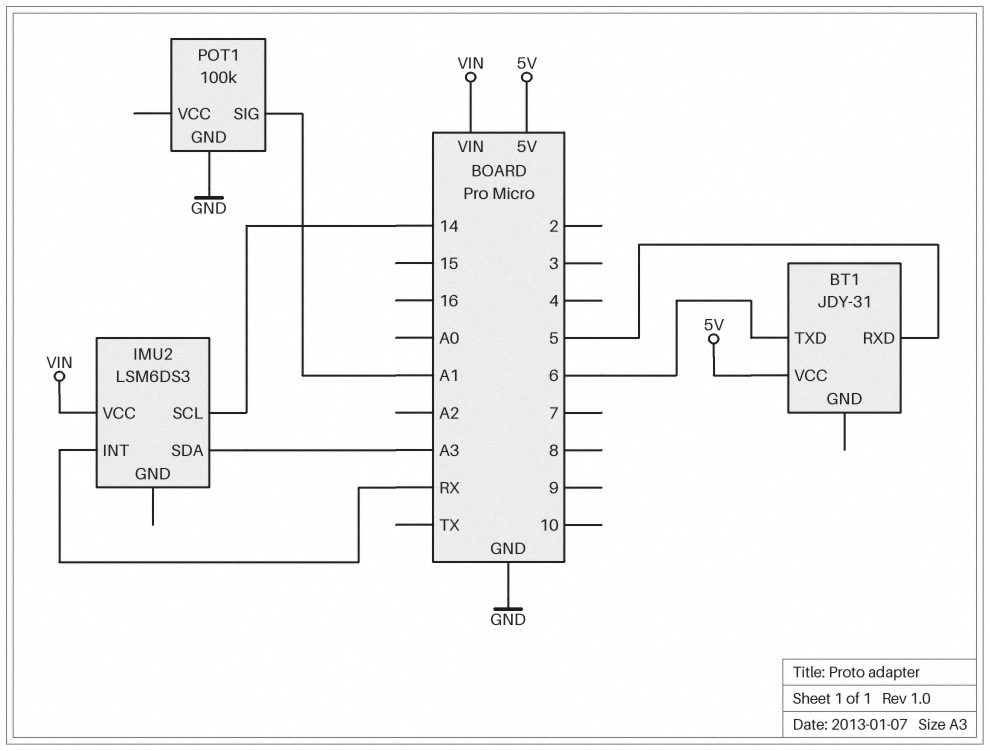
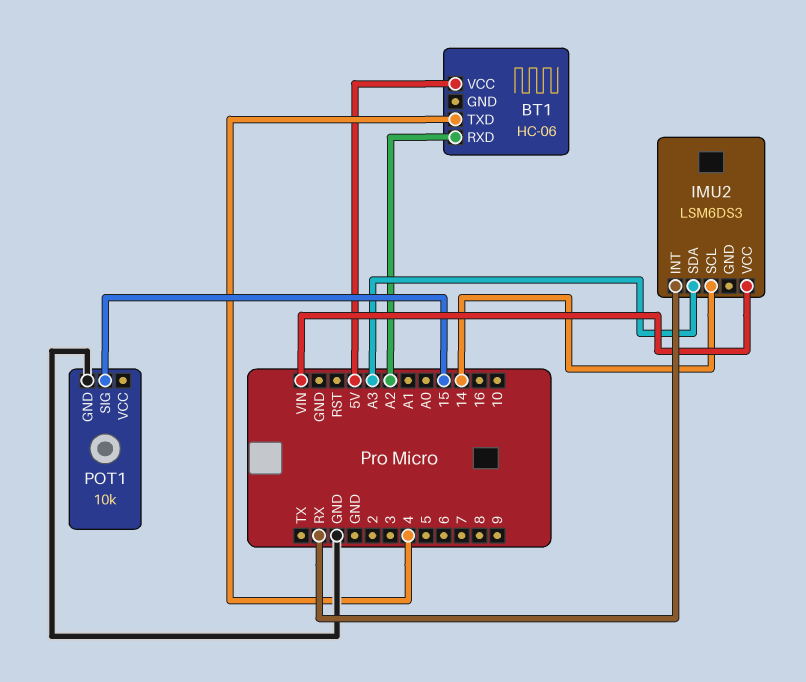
BT1: JDY-31 -> HC-06
BT1 pin RXD: 5 -> A2
BT1 pin TXD: 6 -> 4
POT1: 100k -> 10k
POT1 pin SIG: A1 -> 15

